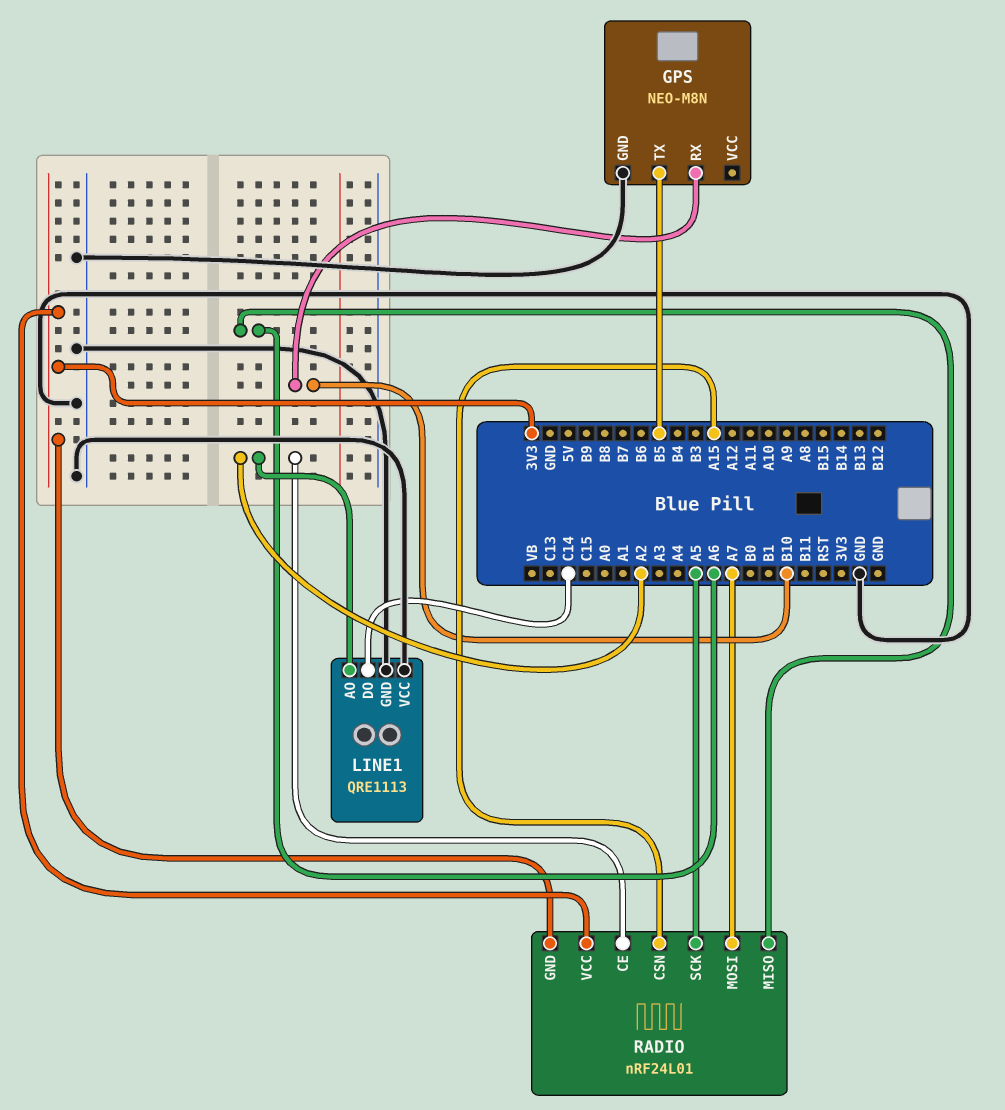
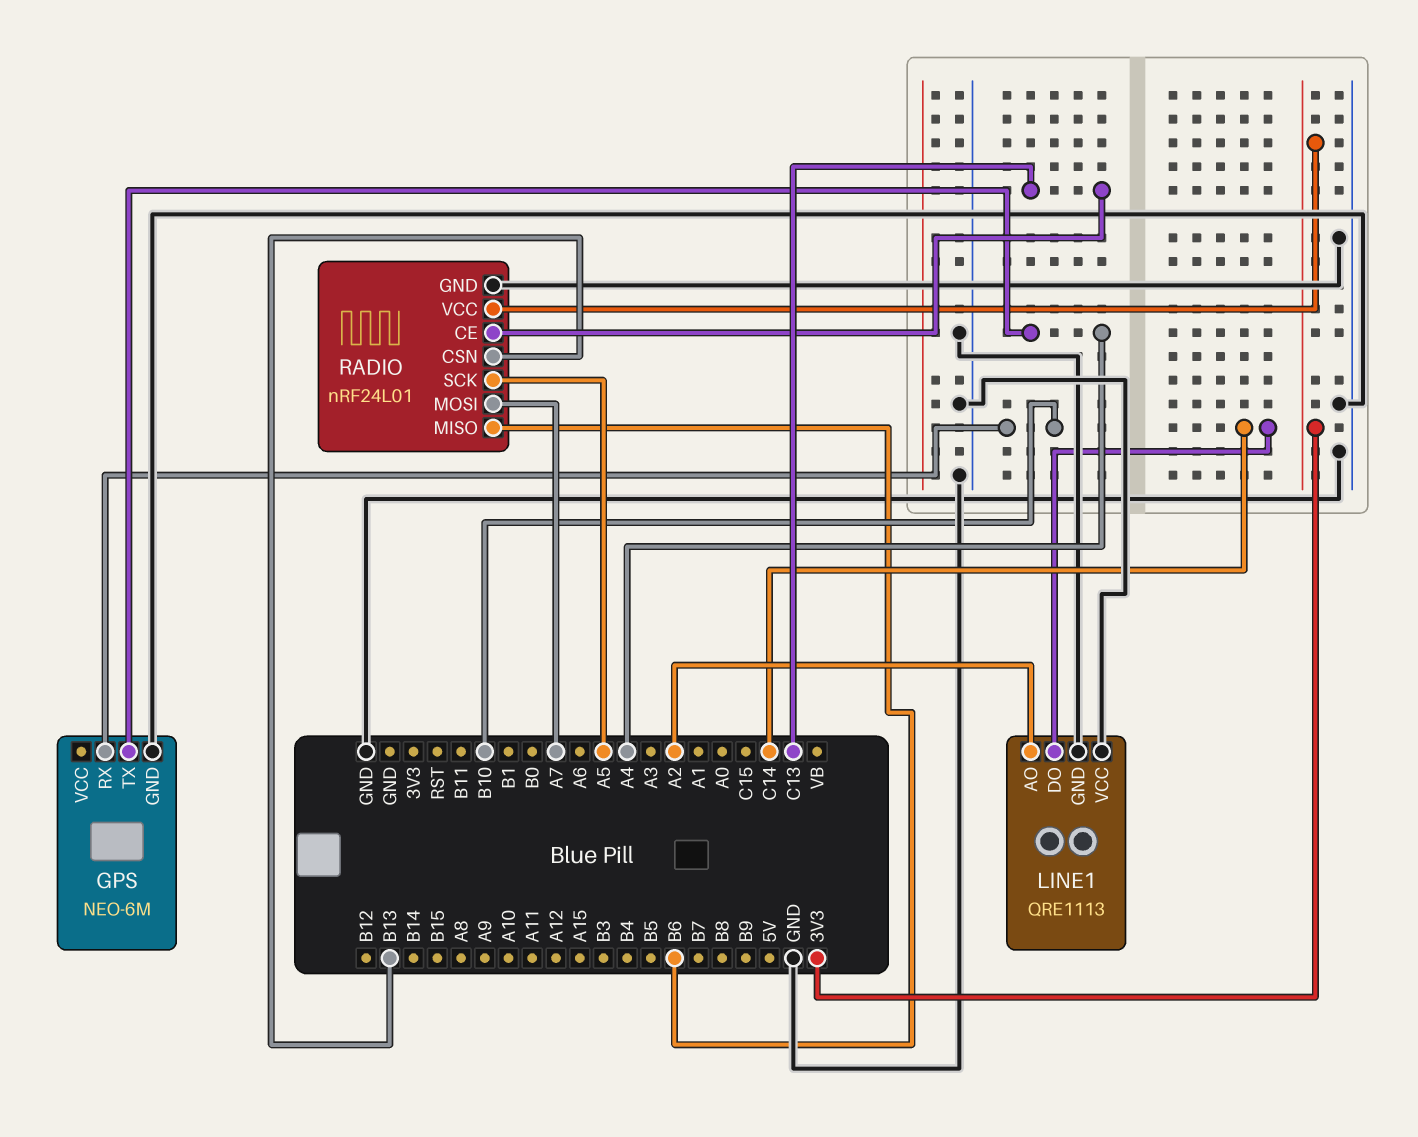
GPS: NEO-M8N -> NEO-6M
GPS pin TX: B5 -> A4
RADIO pin CE: A2 -> C13
RADIO pin CSN: A15 -> B13
RADIO pin GND: 3V3 -> GND
RADIO pin MISO: A6 -> B6

